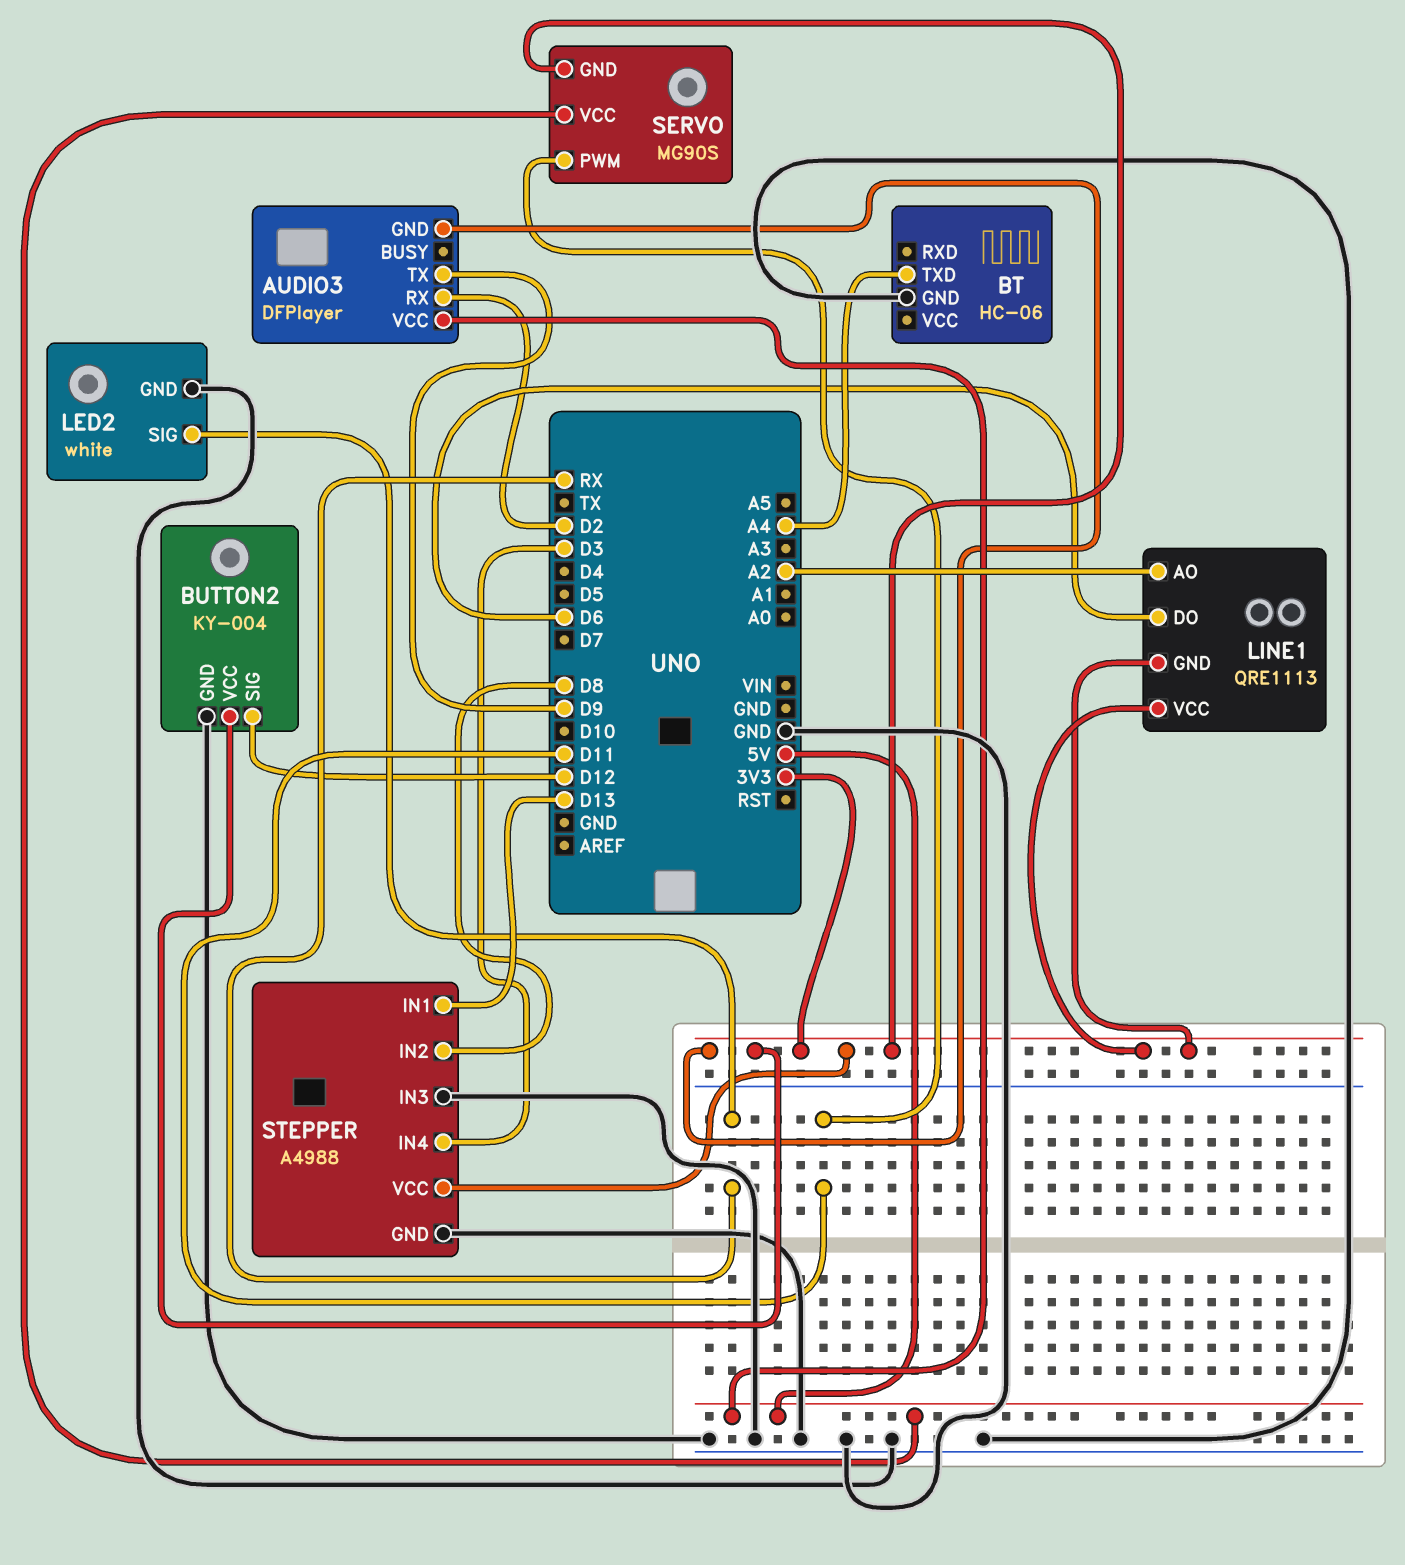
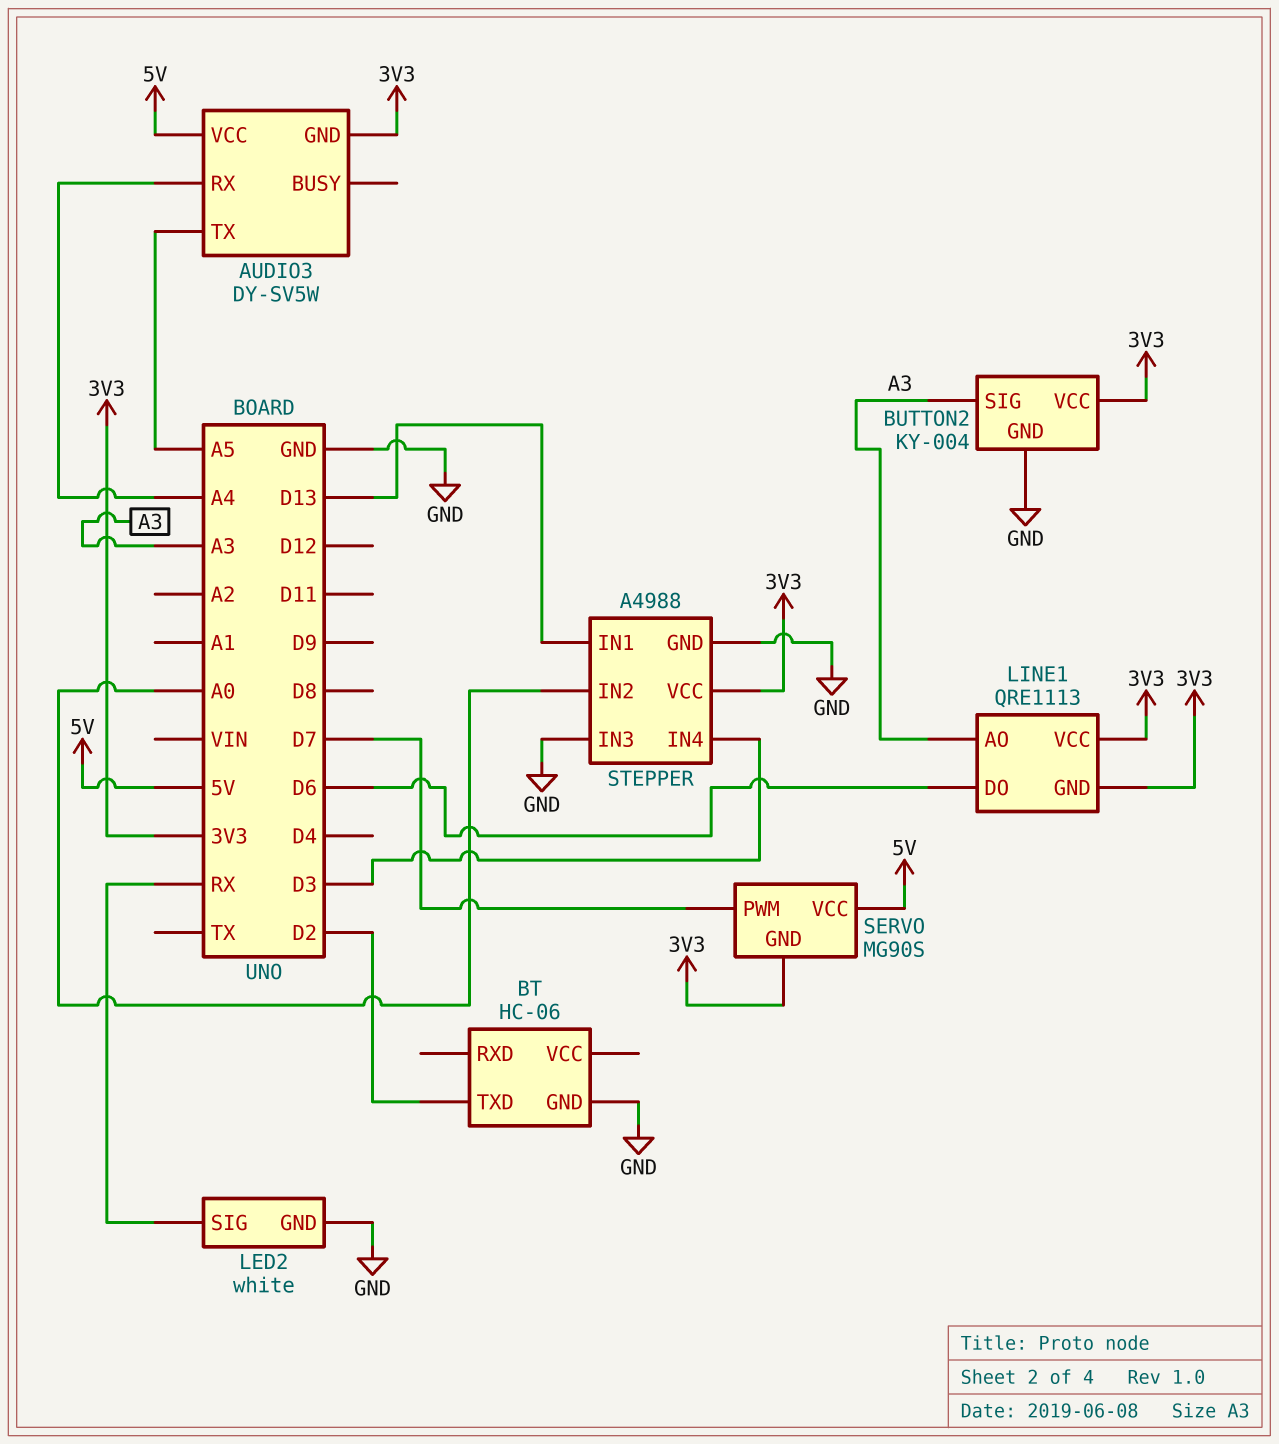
AUDIO3: DFPlayer -> DY-SV5W
AUDIO3 pin RX: D2 -> A4
AUDIO3 pin TX: D9 -> A5
BT pin TXD: A4 -> D2
BUTTON2 pin SIG: D12 -> A3
LINE1 pin AO: A2 -> A3
SERVO pin PWM: D11 -> D7
STEPPER pin IN2: D8 -> A0

